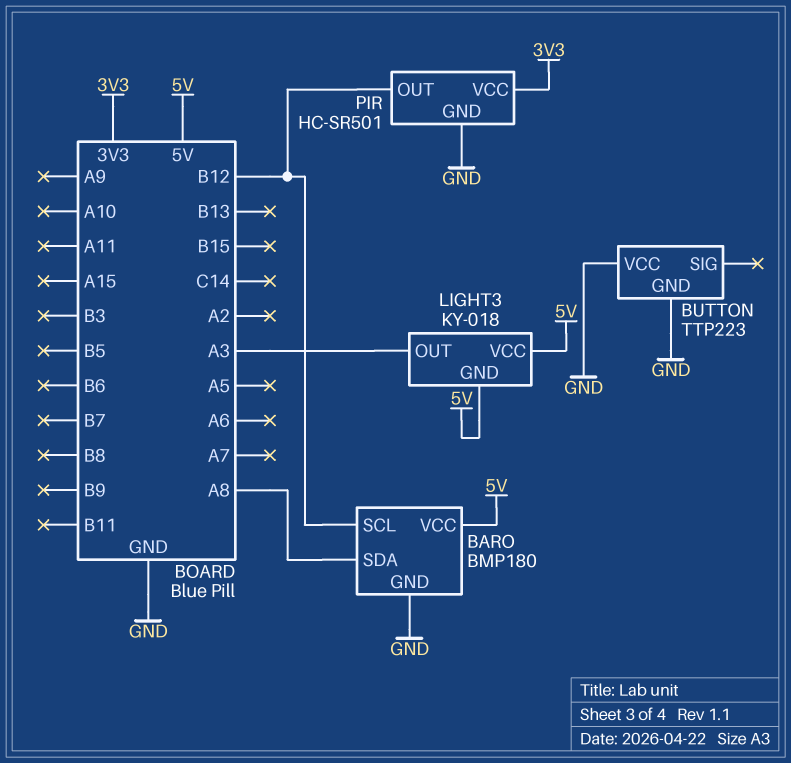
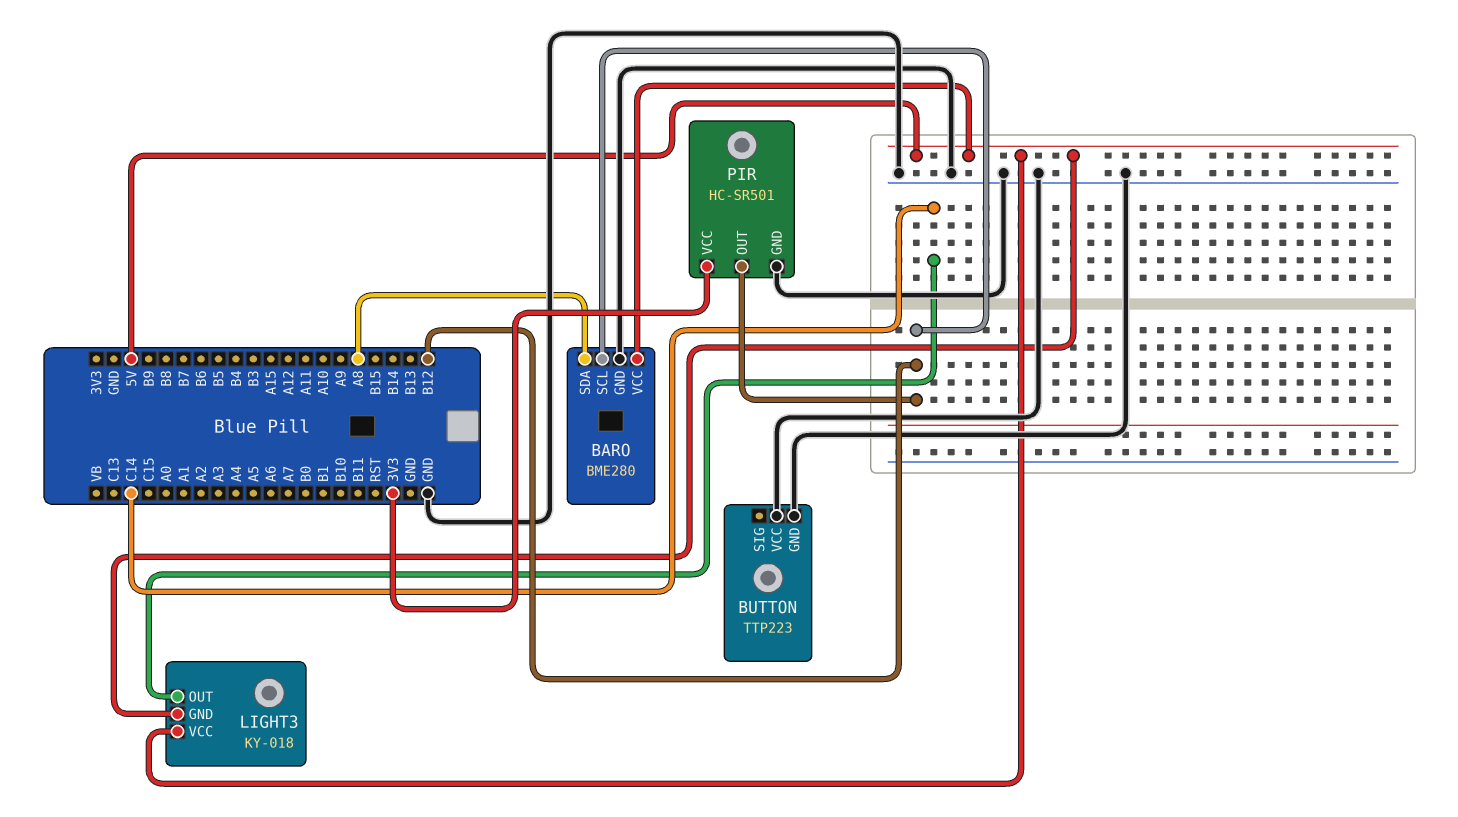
BARO: BMP180 -> BME280
LIGHT3 pin OUT: A3 -> C14

